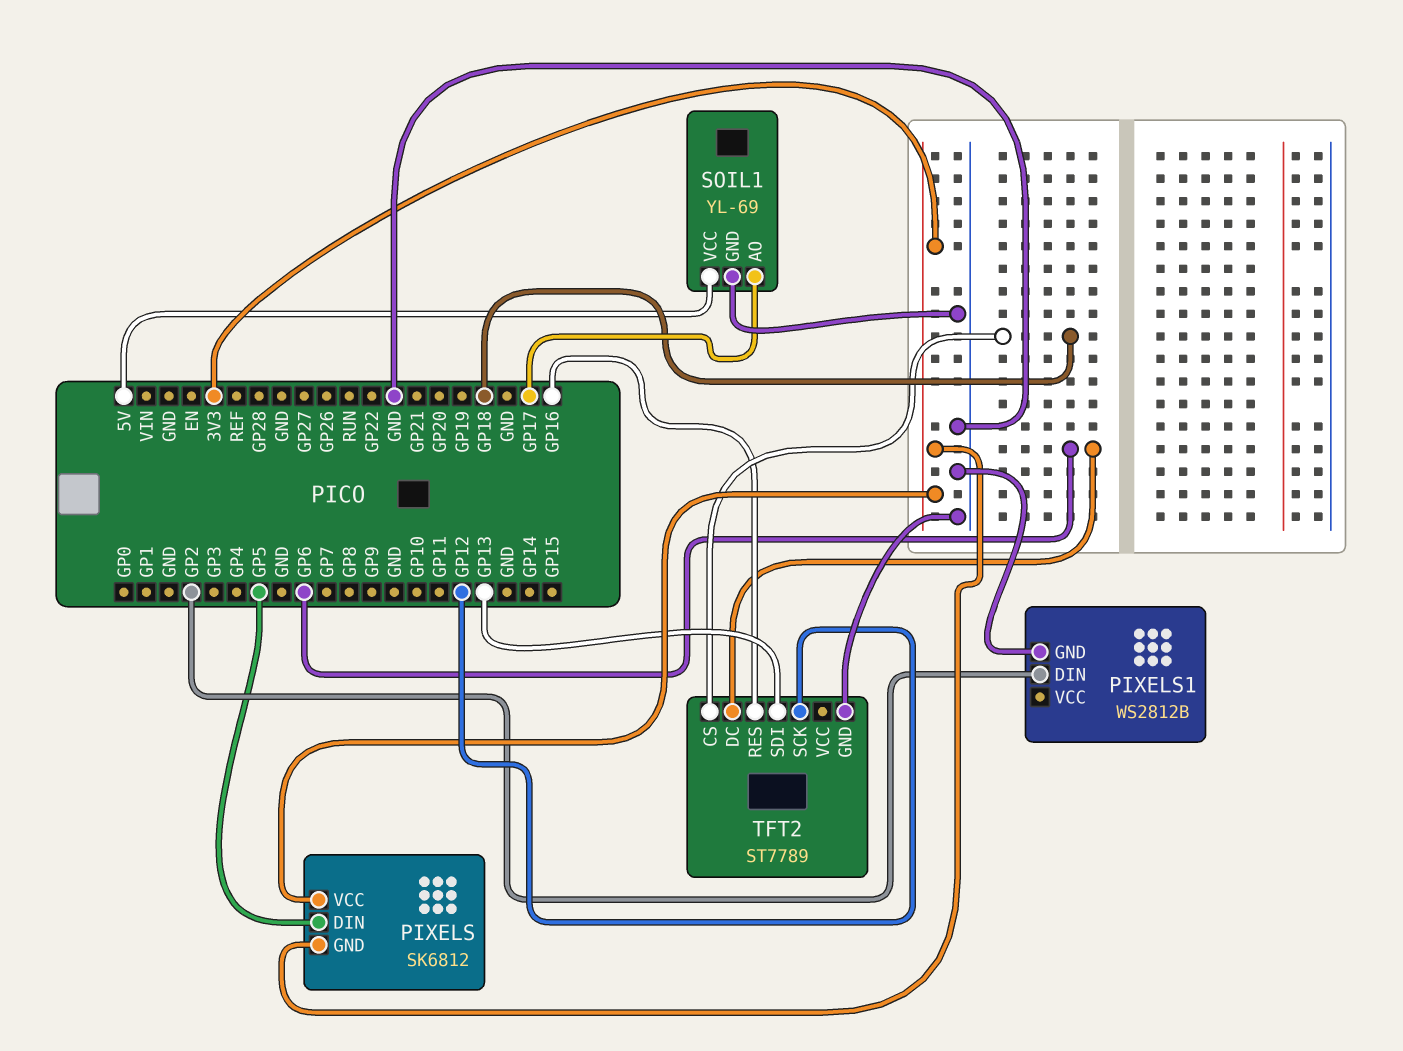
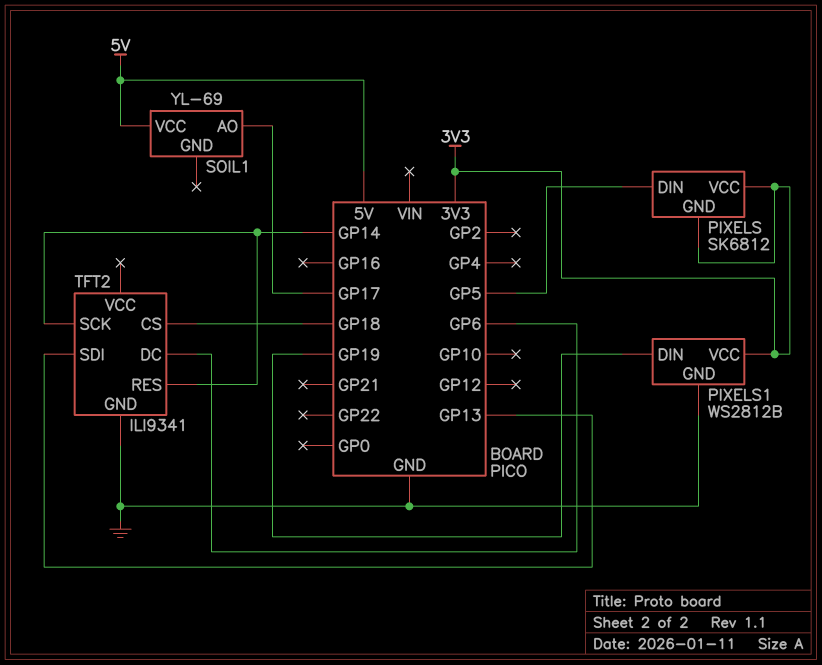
PIXELS1 pin DIN: GP2 -> GP19
PIXELS1 pin VCC: none -> 3V3
SOIL1 pin GND: GND -> none
TFT2: ST7789 -> ILI9341
TFT2 pin RES: GP16 -> GP14
TFT2 pin SCK: GP12 -> GP14

